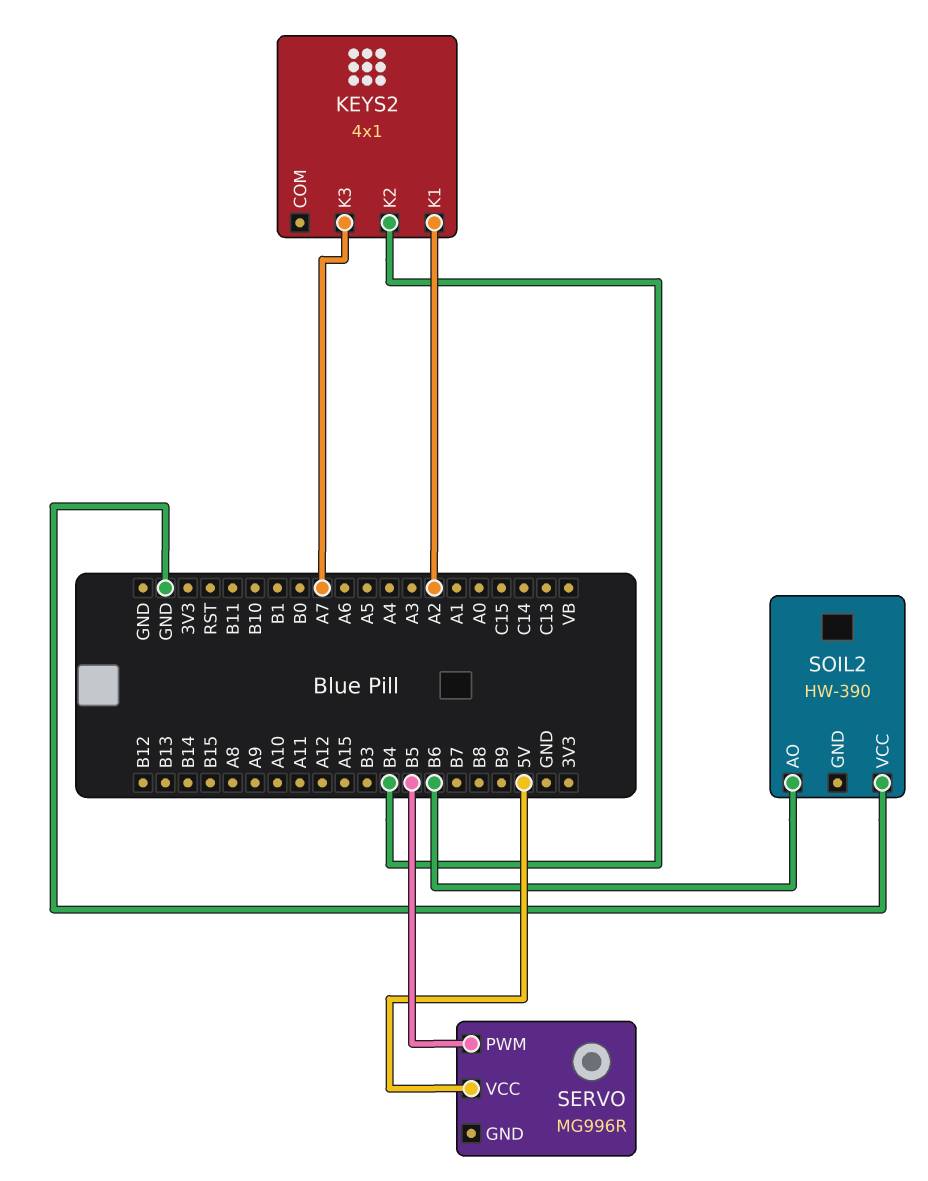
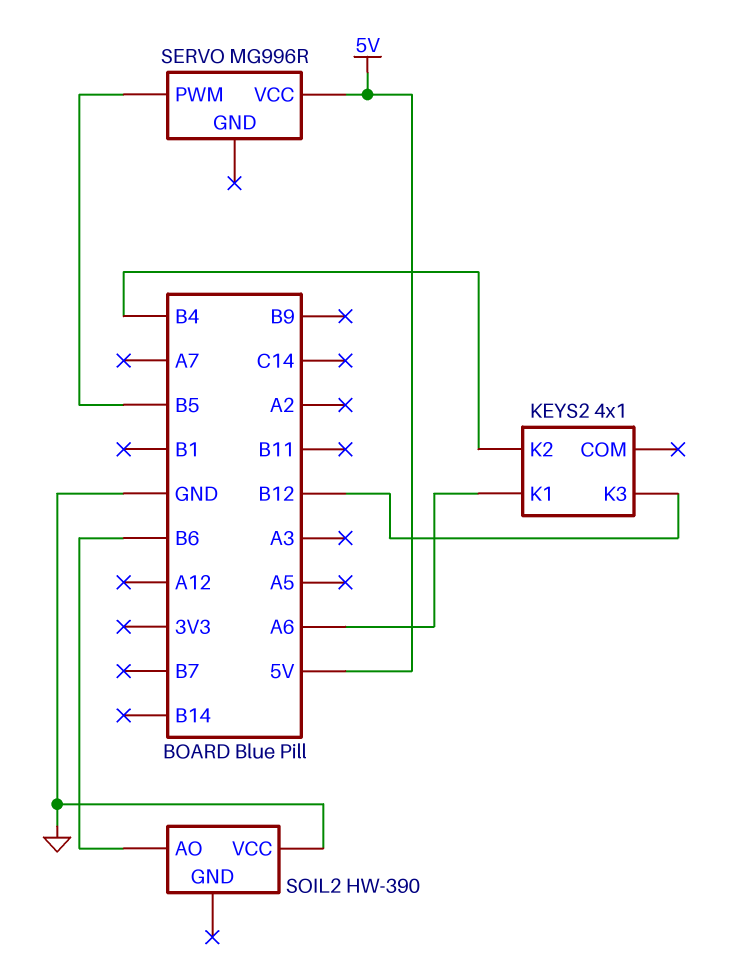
KEYS2 pin K1: A2 -> A6
KEYS2 pin K3: A7 -> B12

